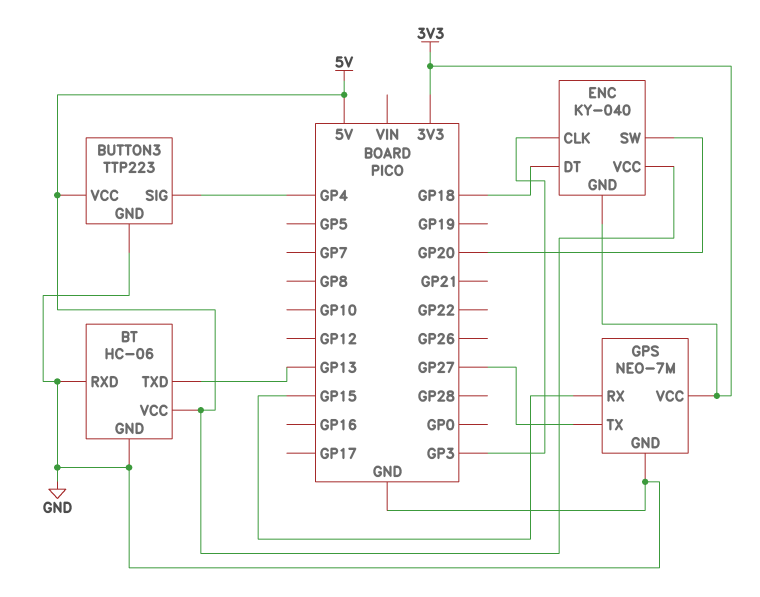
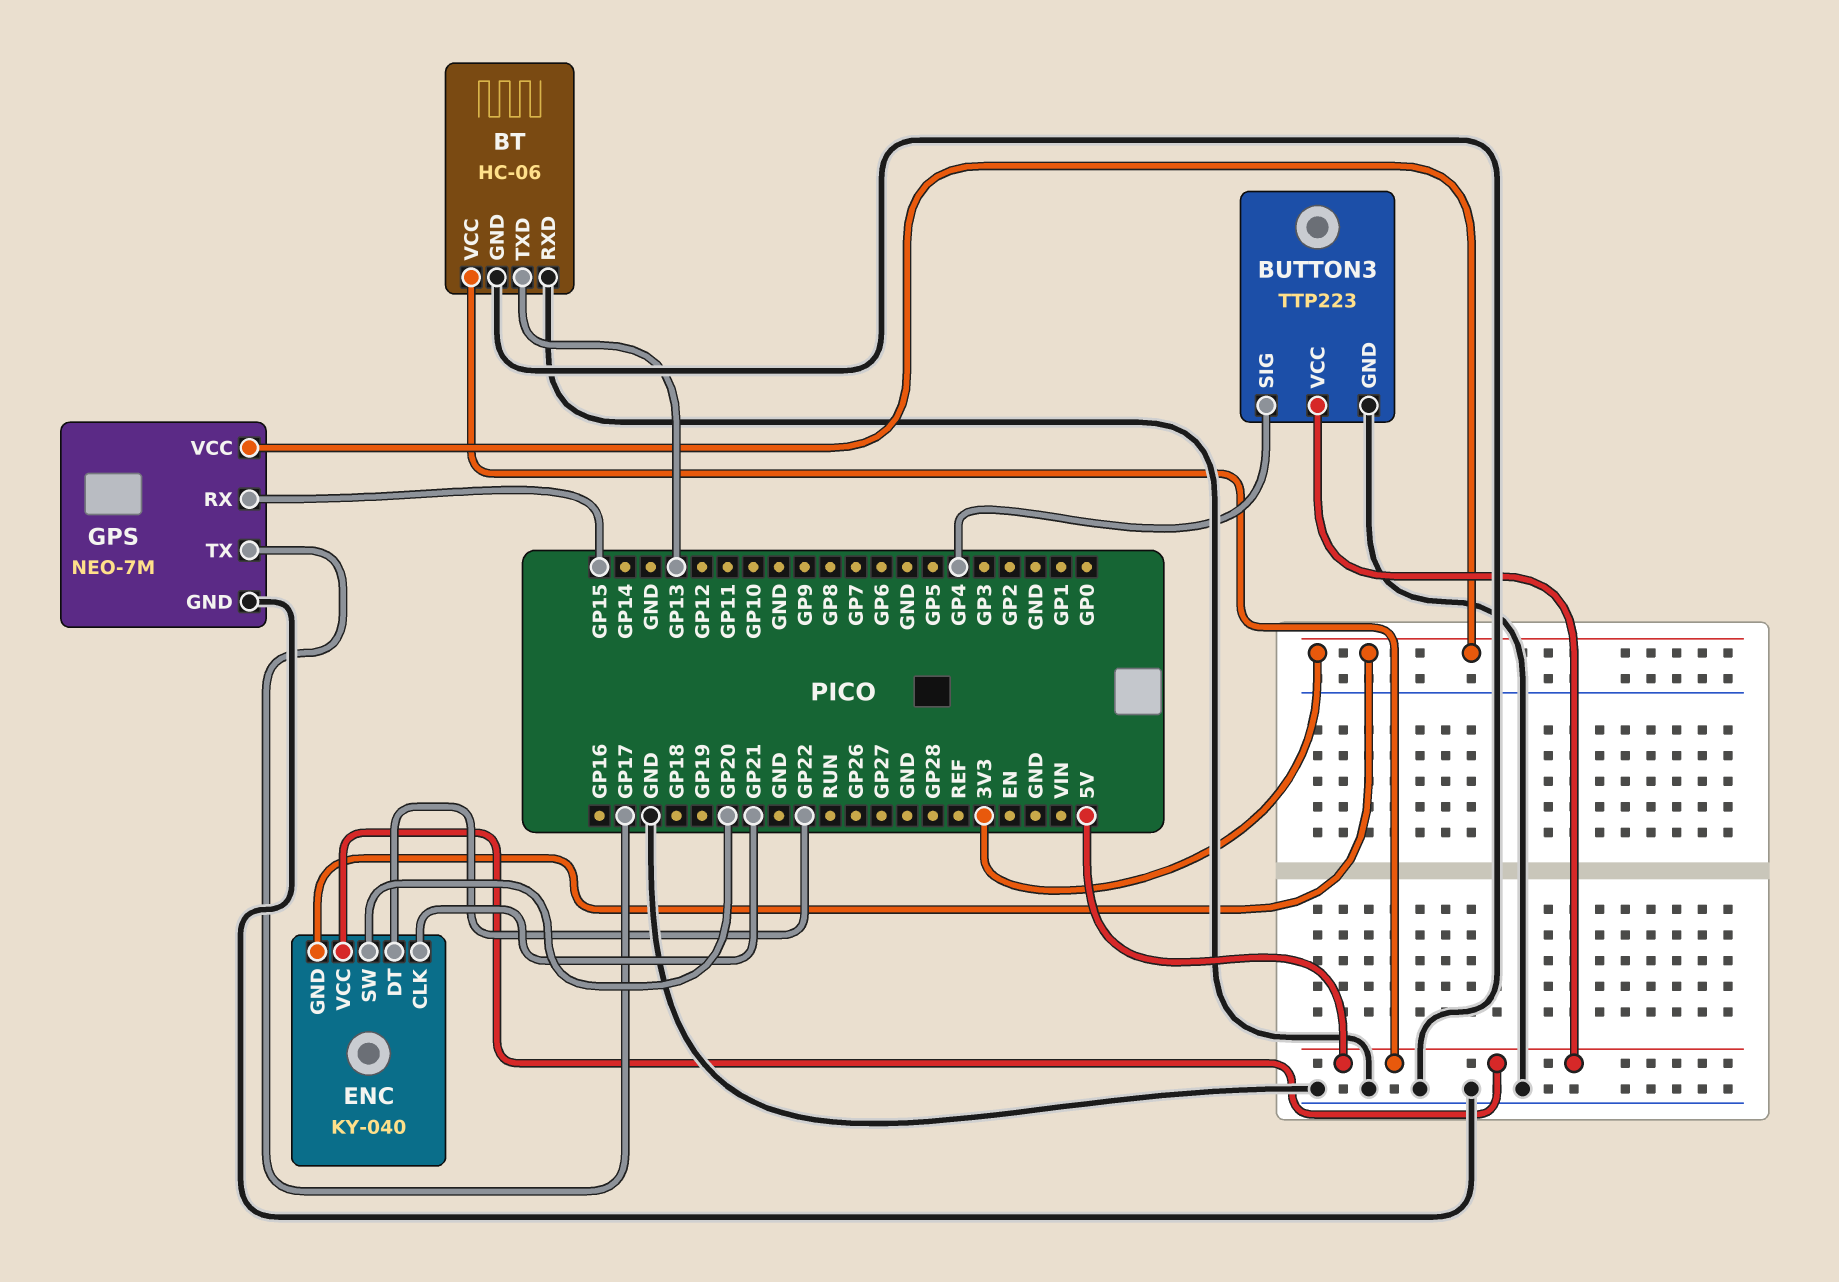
ENC pin CLK: GP3 -> GP21
ENC pin DT: GP18 -> GP22
GPS pin TX: GP27 -> GP17

